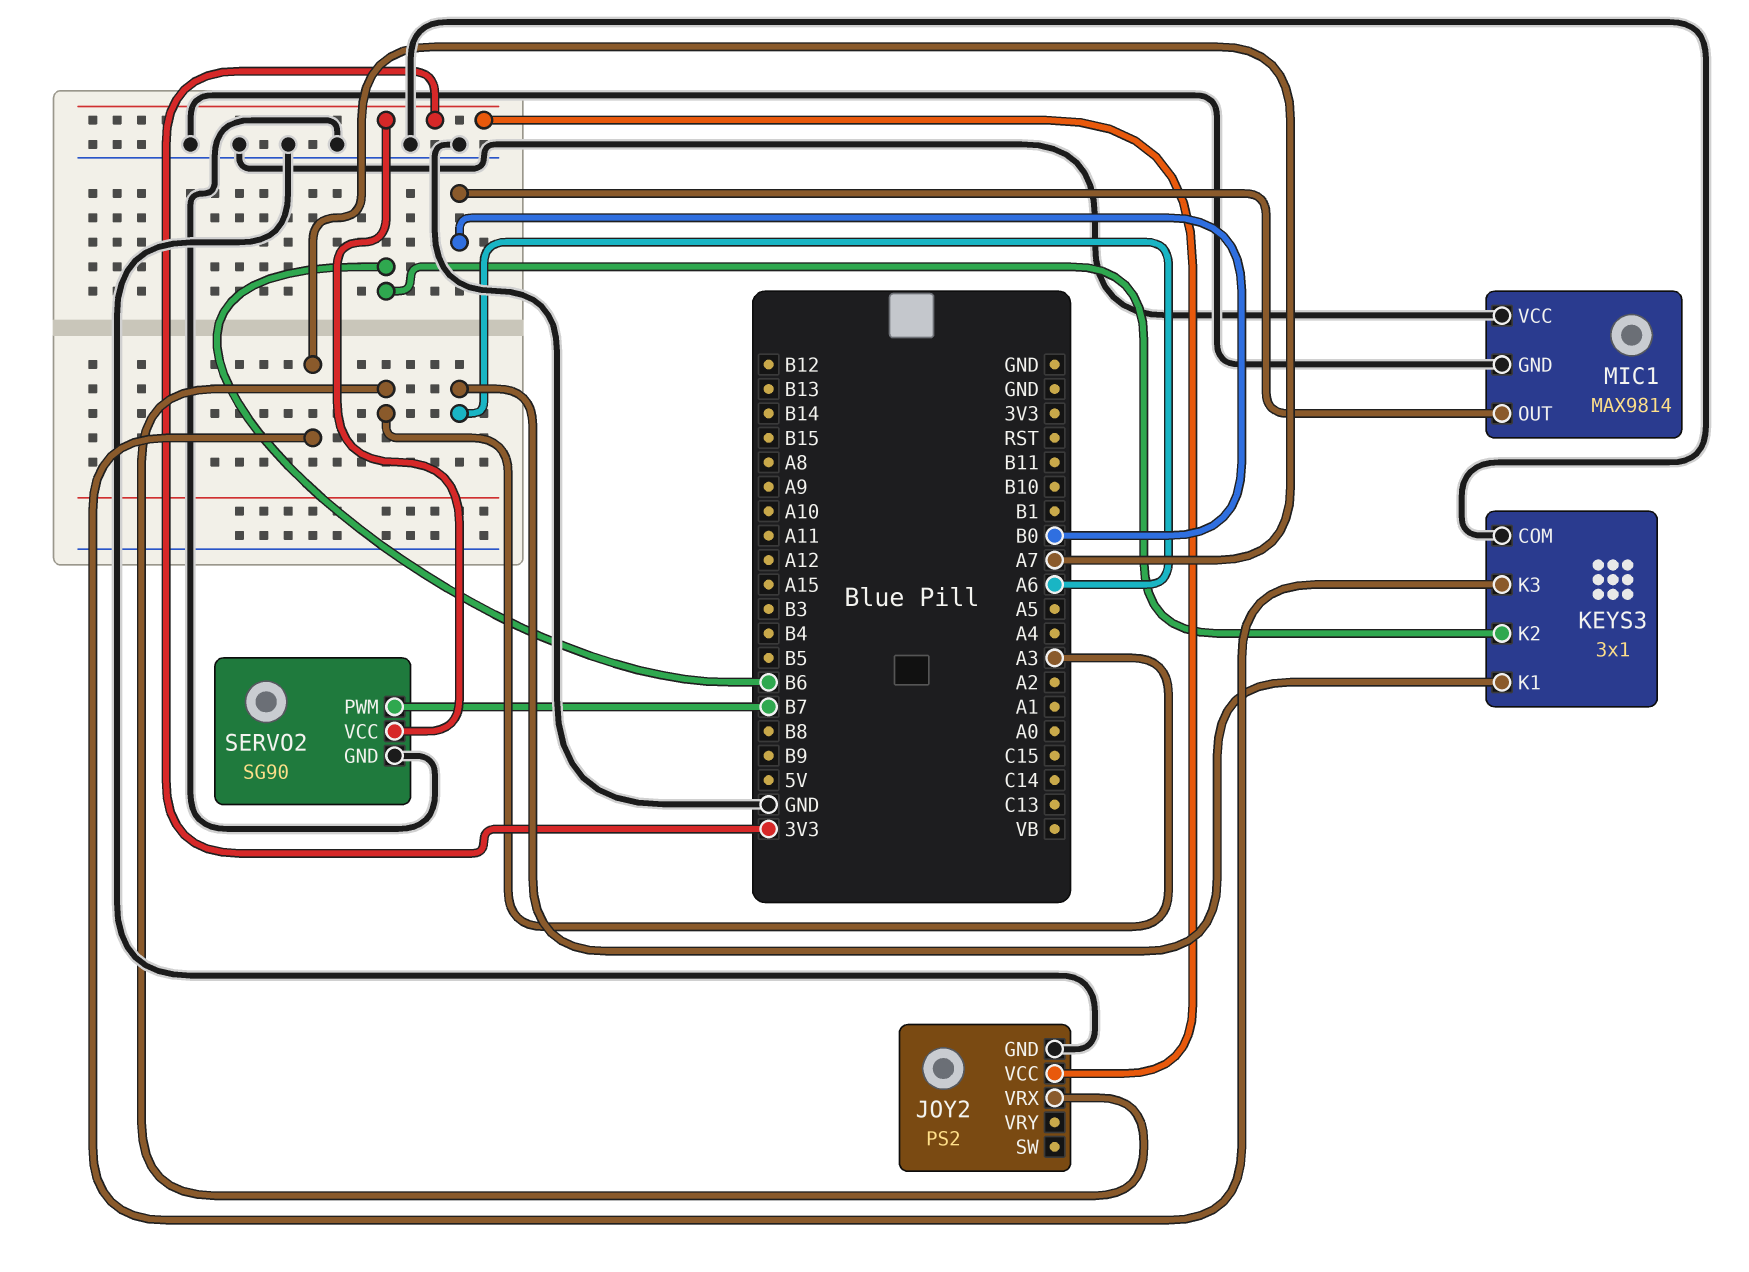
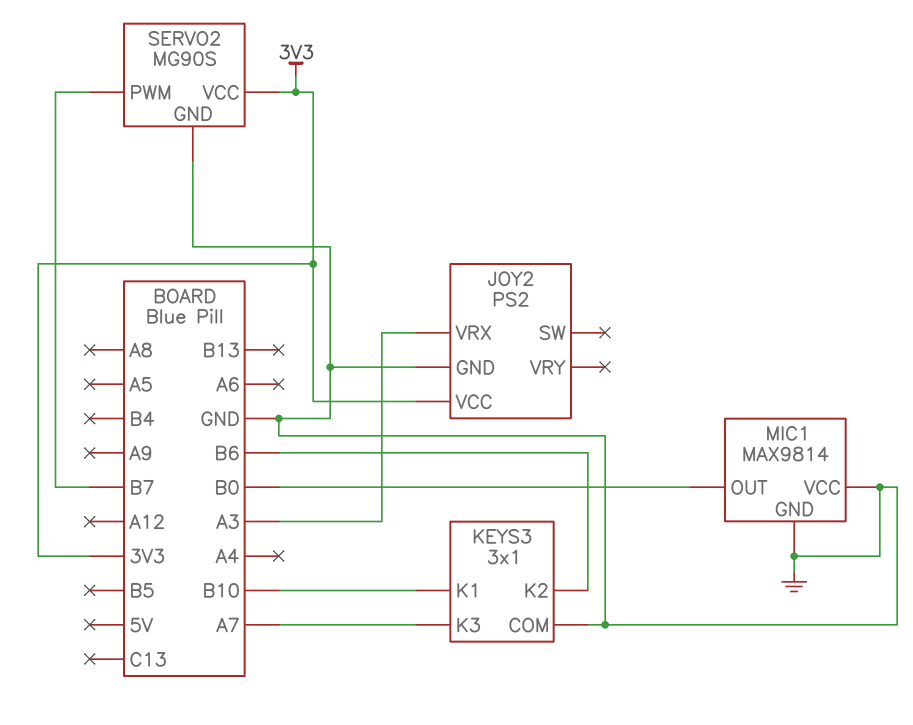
KEYS3 pin K1: A6 -> B10
SERVO2: SG90 -> MG90S

